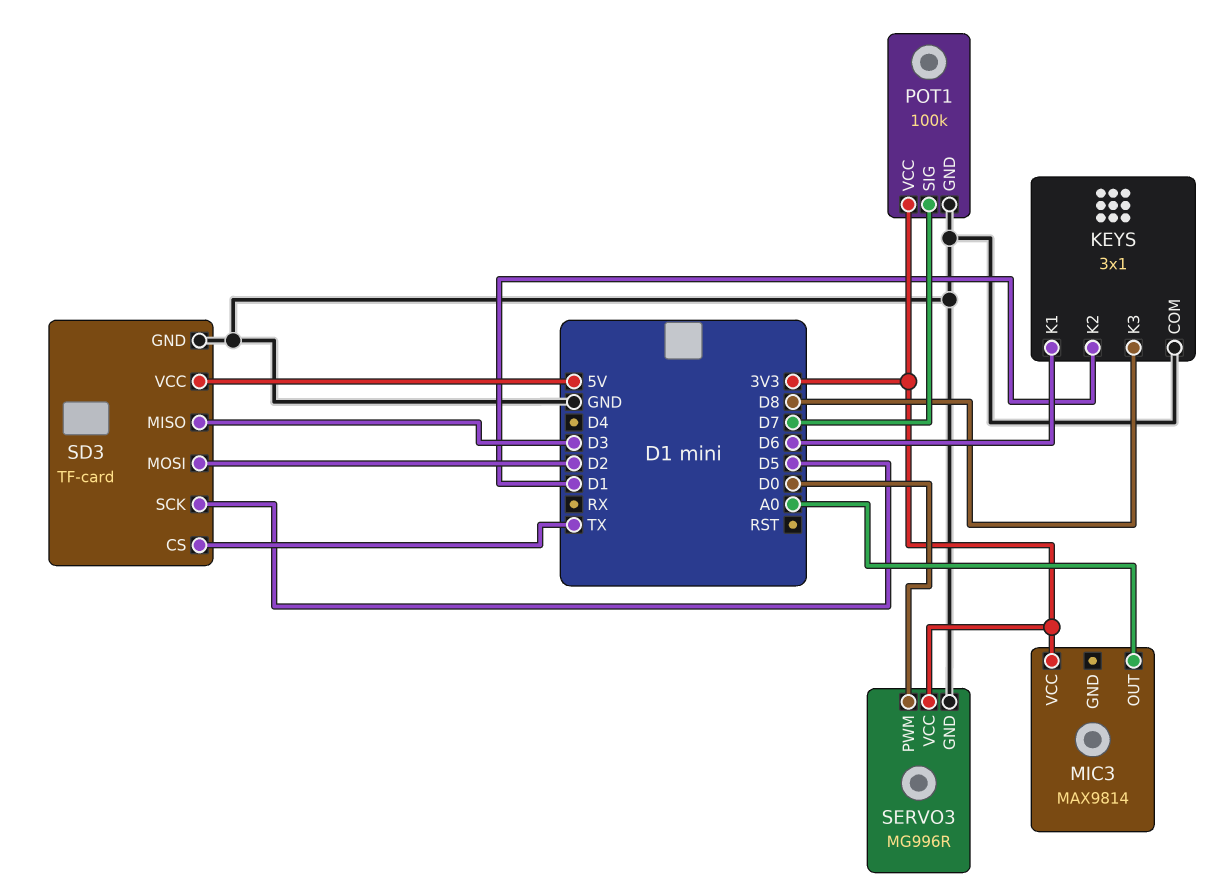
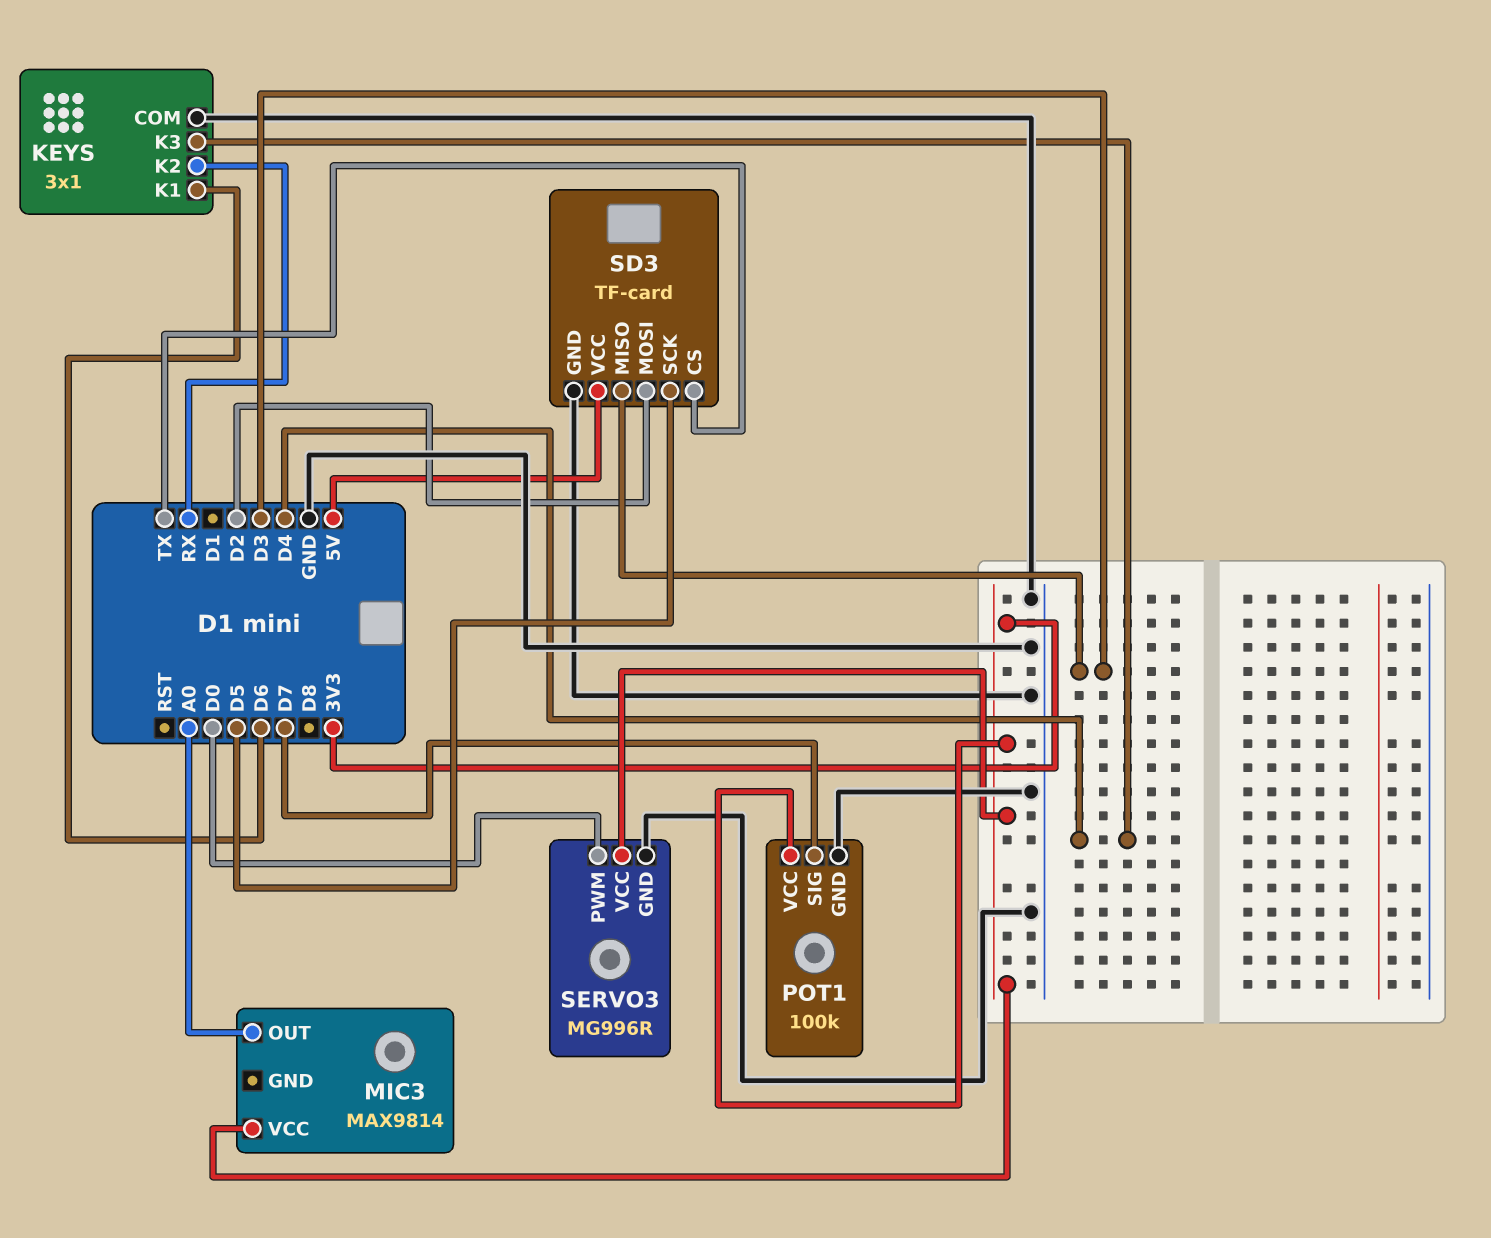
KEYS pin K2: D1 -> RX
KEYS pin K3: D8 -> D4

